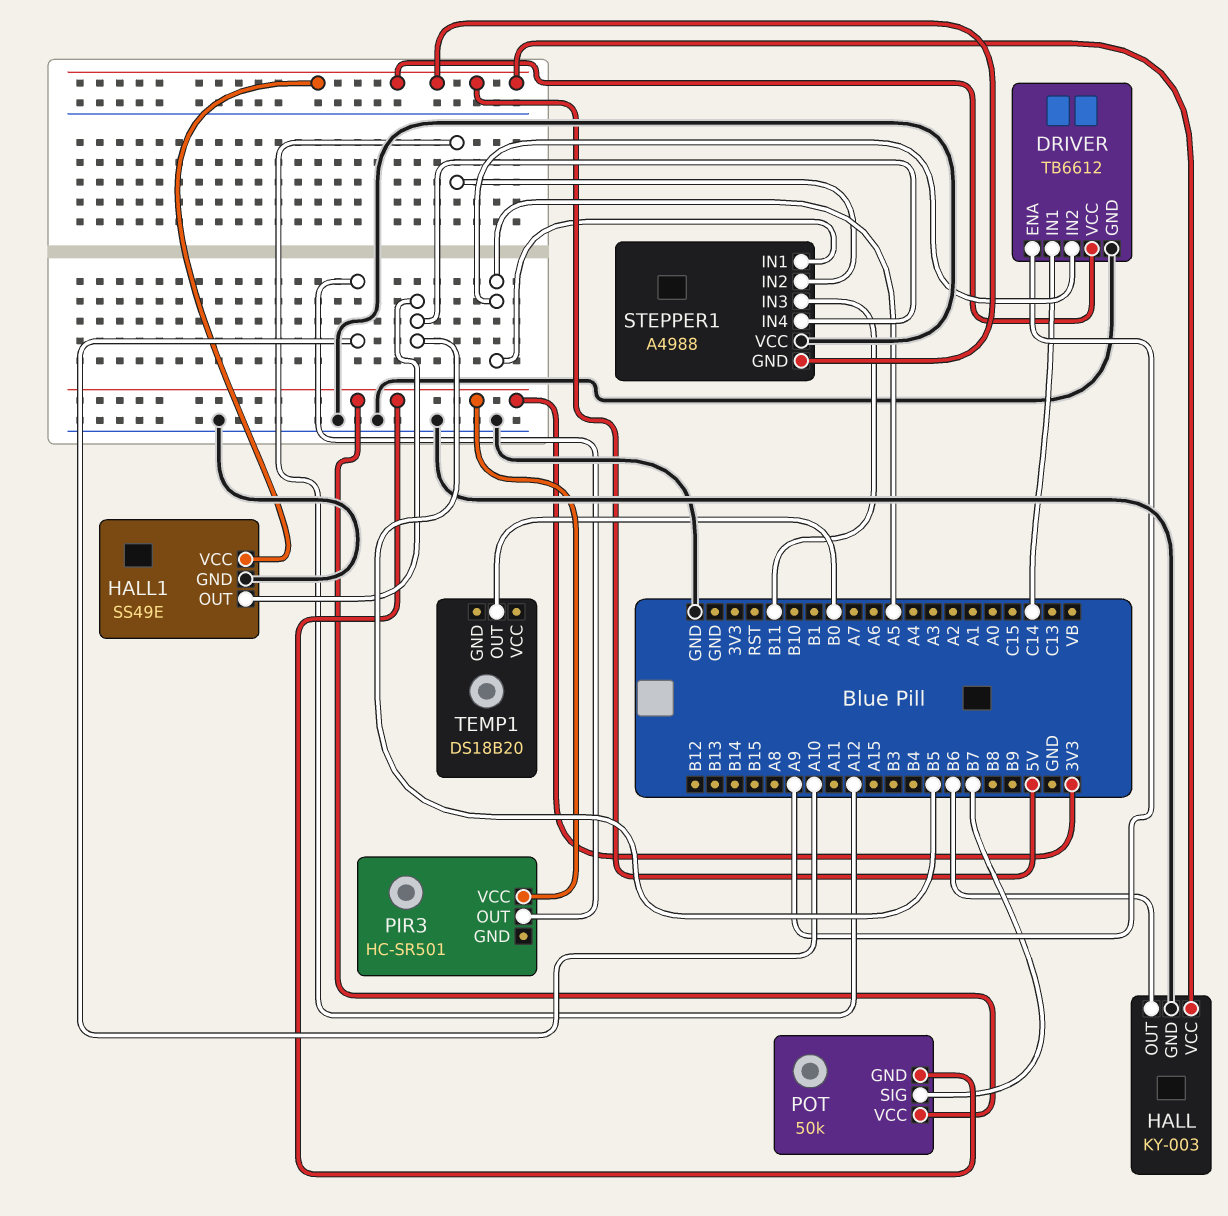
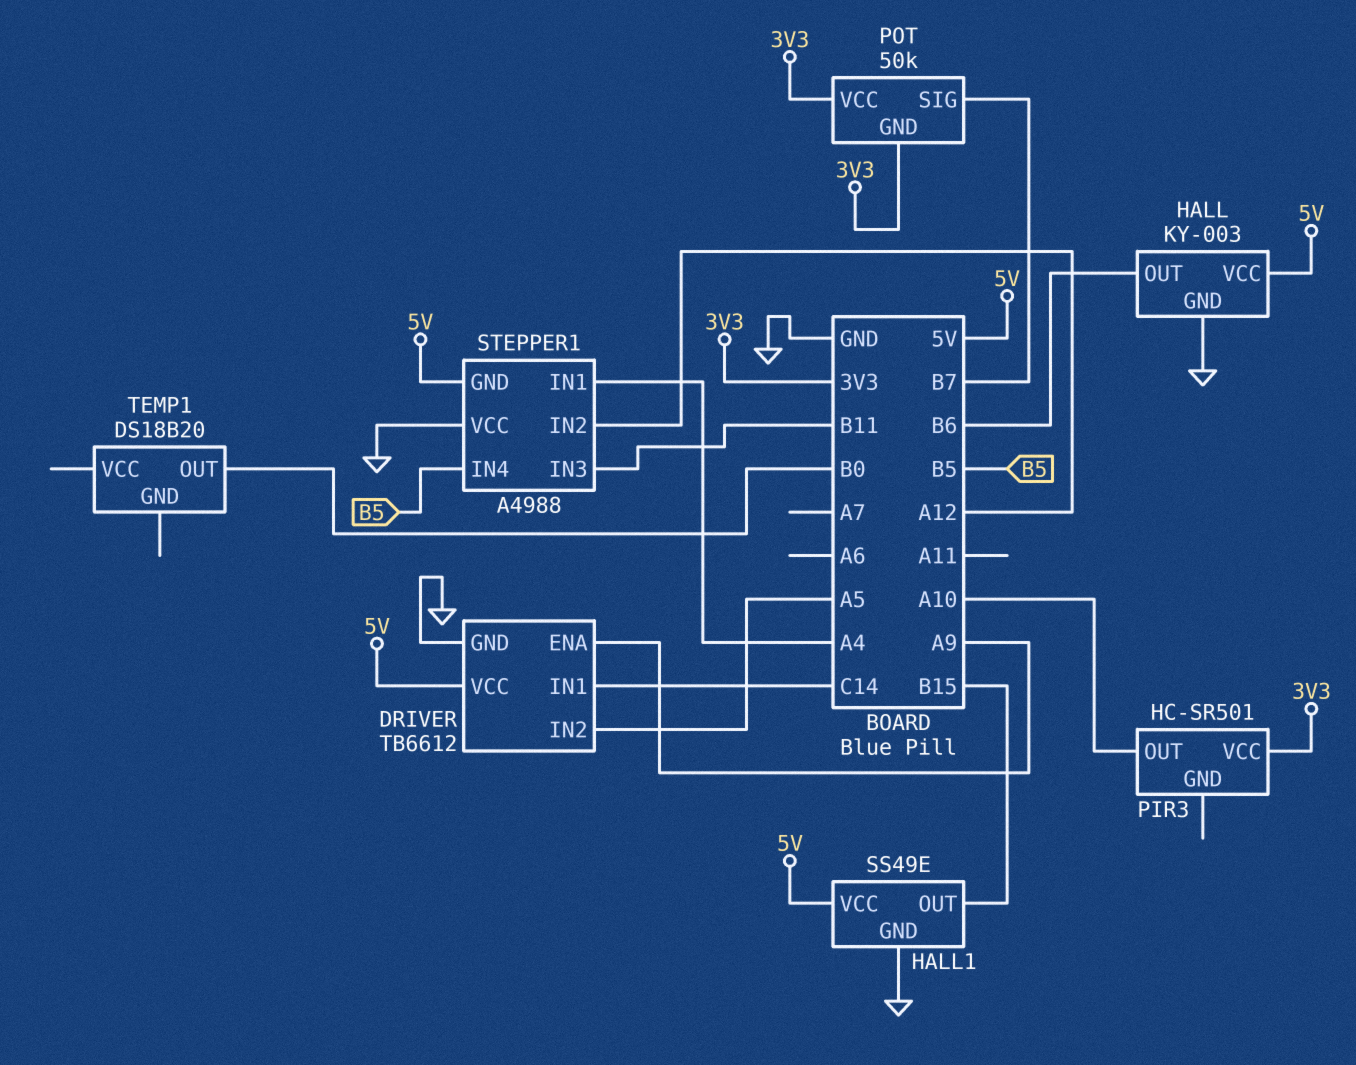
HALL1 pin OUT: B5 -> B15
STEPPER1 pin IN1: A5 -> A4

